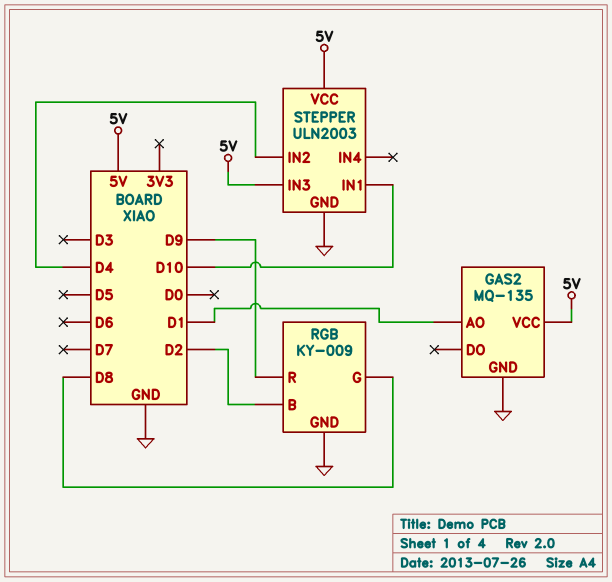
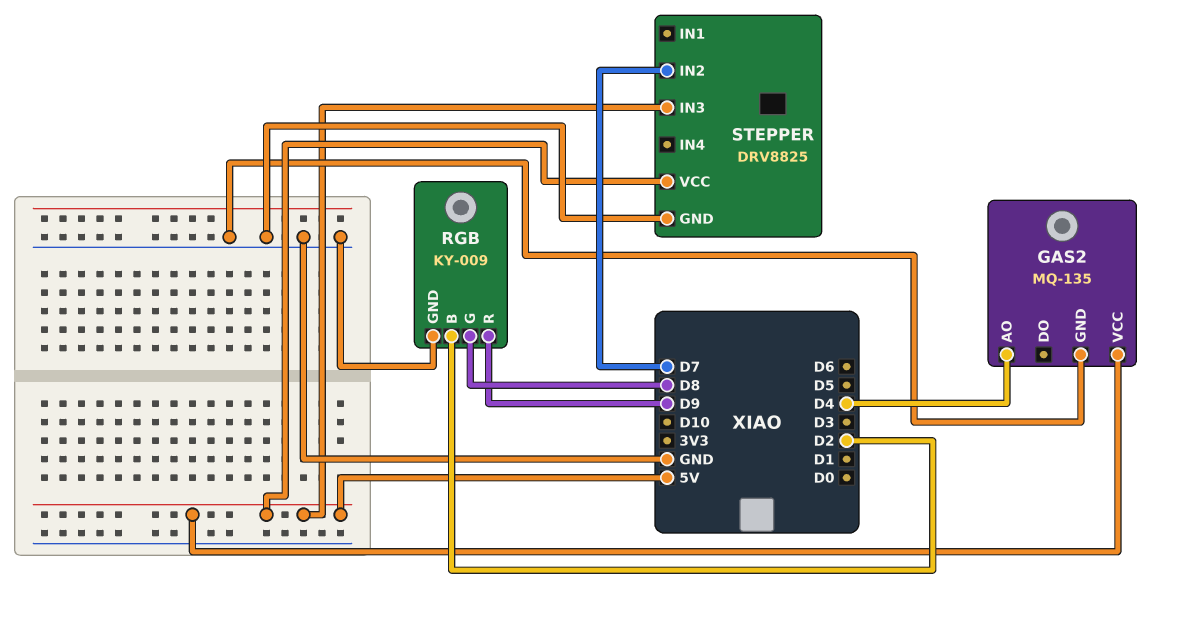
GAS2 pin AO: D1 -> D4
STEPPER: ULN2003 -> DRV8825
STEPPER pin IN1: D10 -> none
STEPPER pin IN2: D4 -> D7

